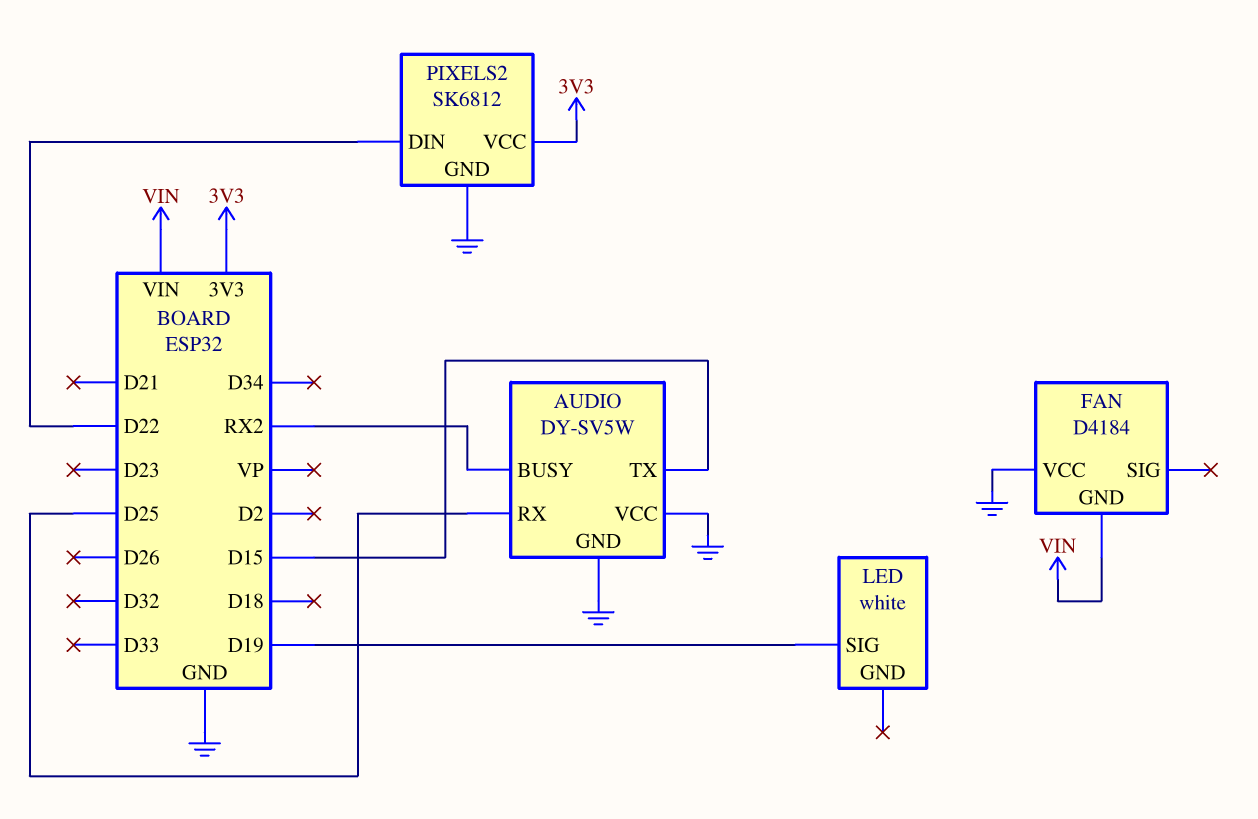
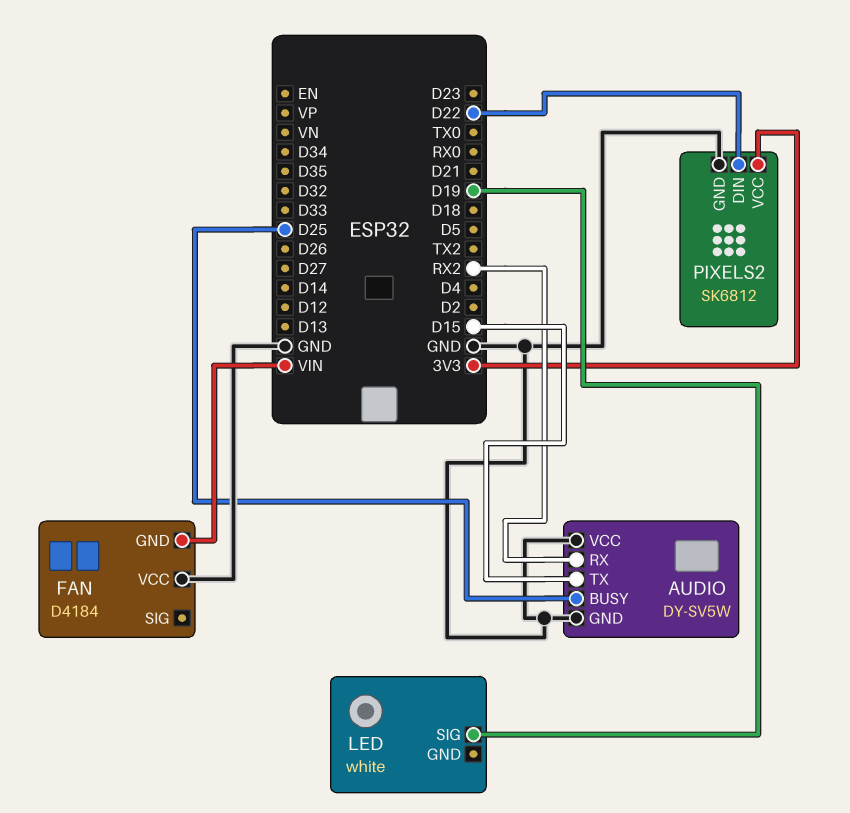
AUDIO pin BUSY: RX2 -> D25
AUDIO pin RX: D25 -> RX2

